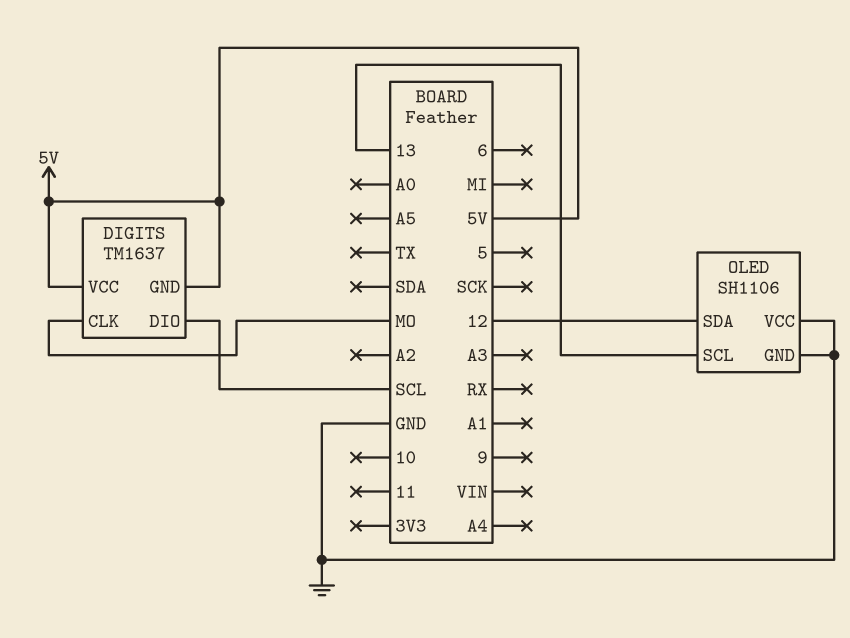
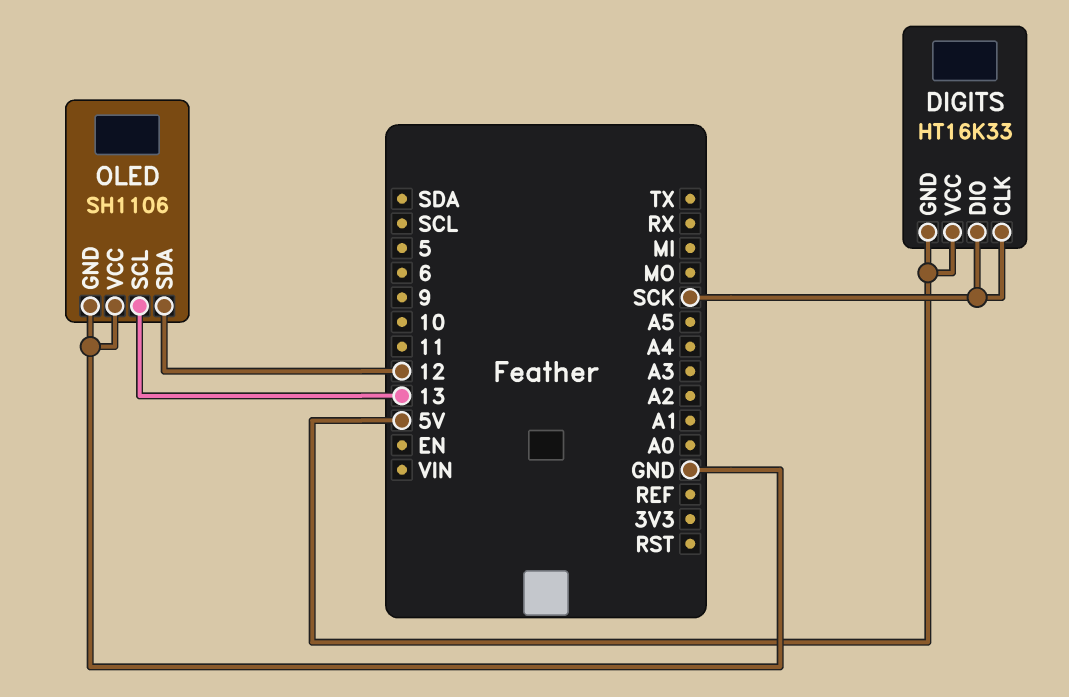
DIGITS: TM1637 -> HT16K33
DIGITS pin CLK: MO -> SCK
DIGITS pin DIO: SCL -> SCK

